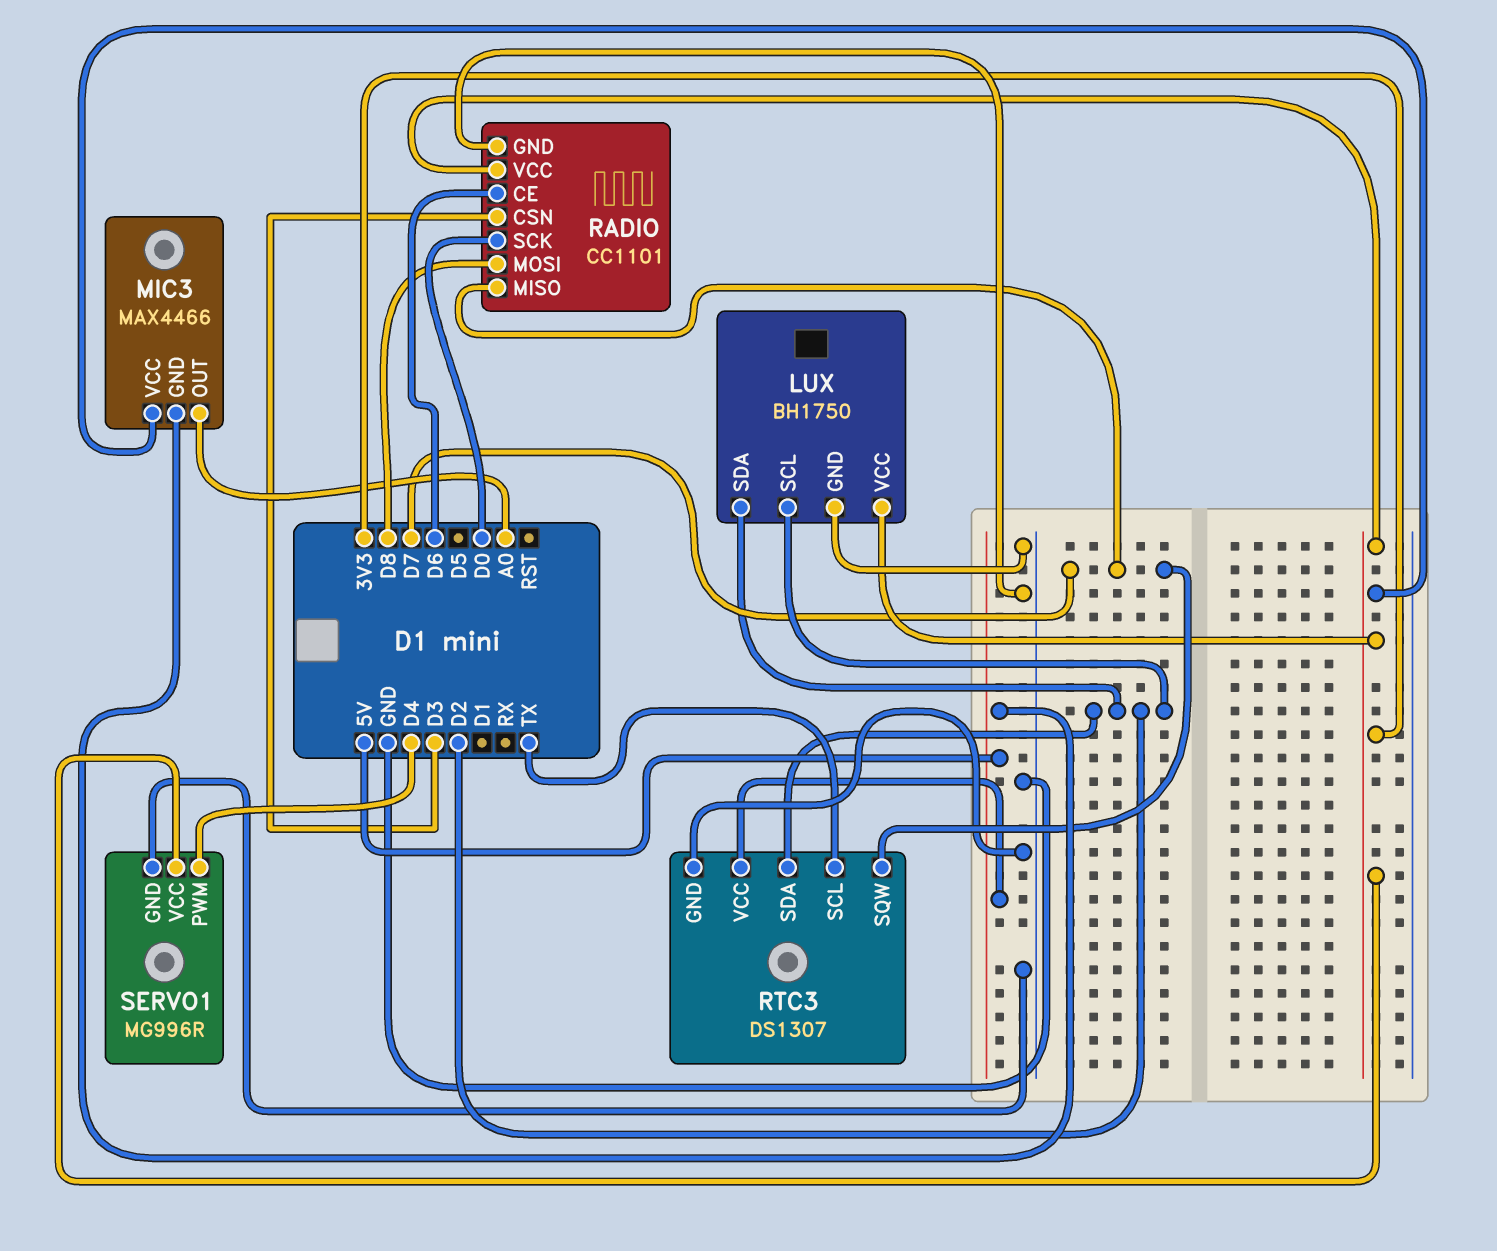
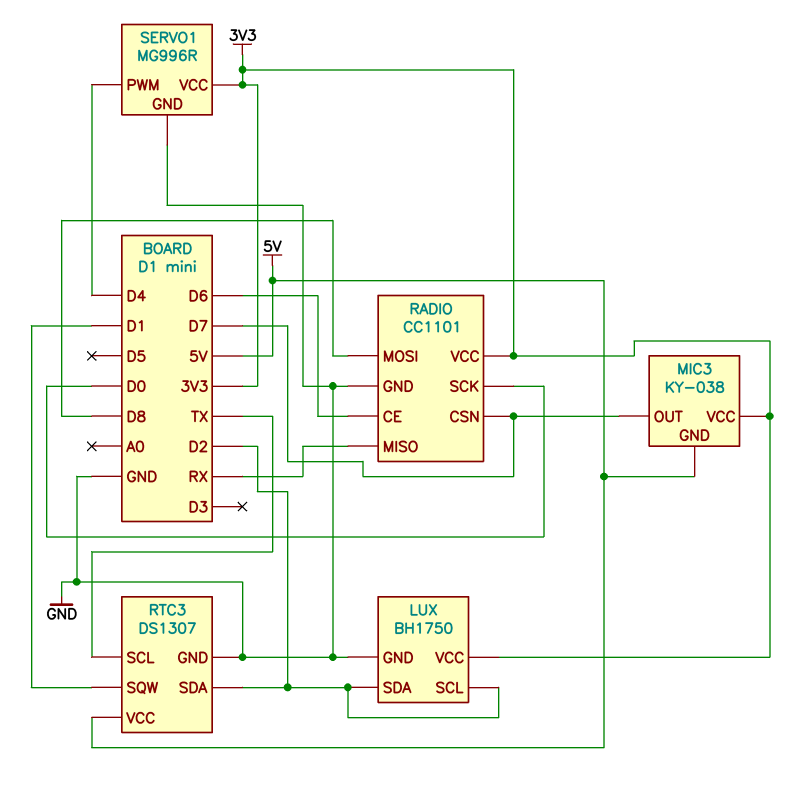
MIC3: MAX4466 -> KY-038
MIC3 pin OUT: A0 -> D7
RADIO pin CSN: D3 -> D7
RADIO pin MISO: D7 -> RX
RTC3 pin SQW: D7 -> D1

